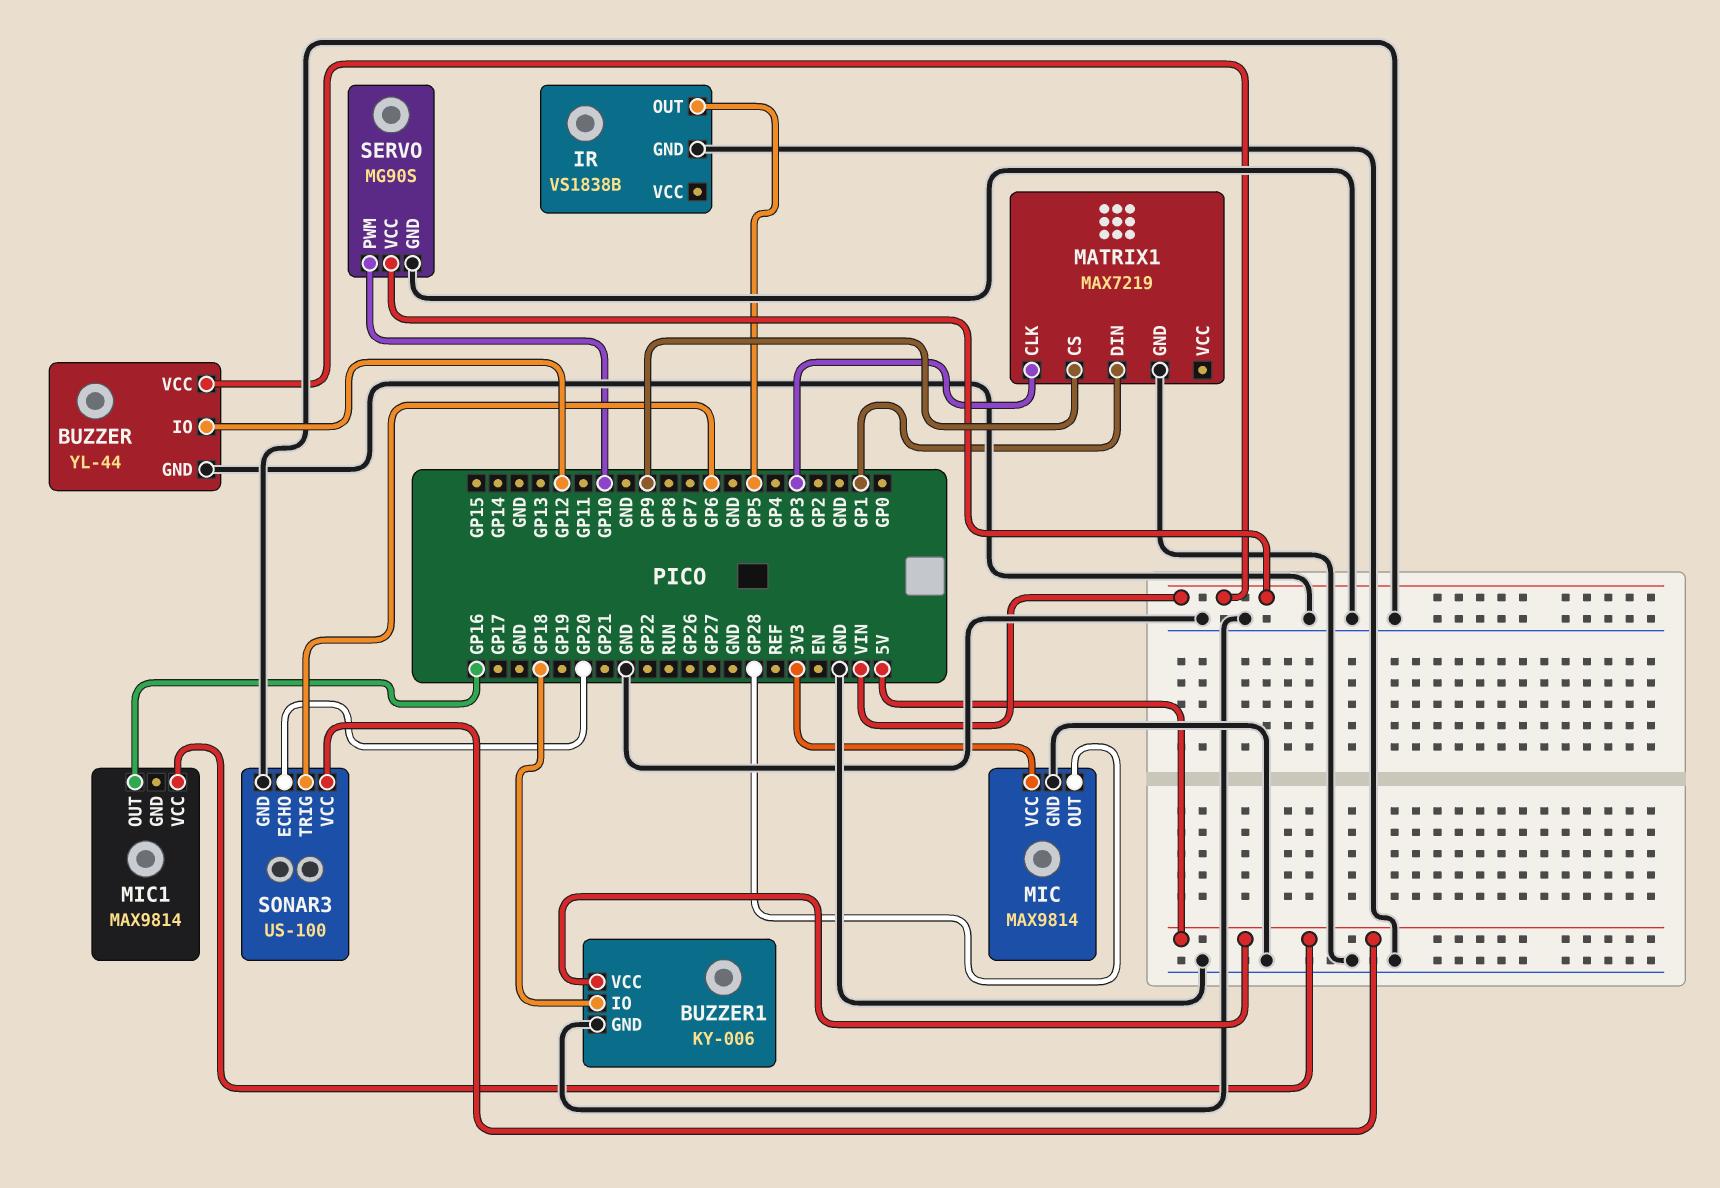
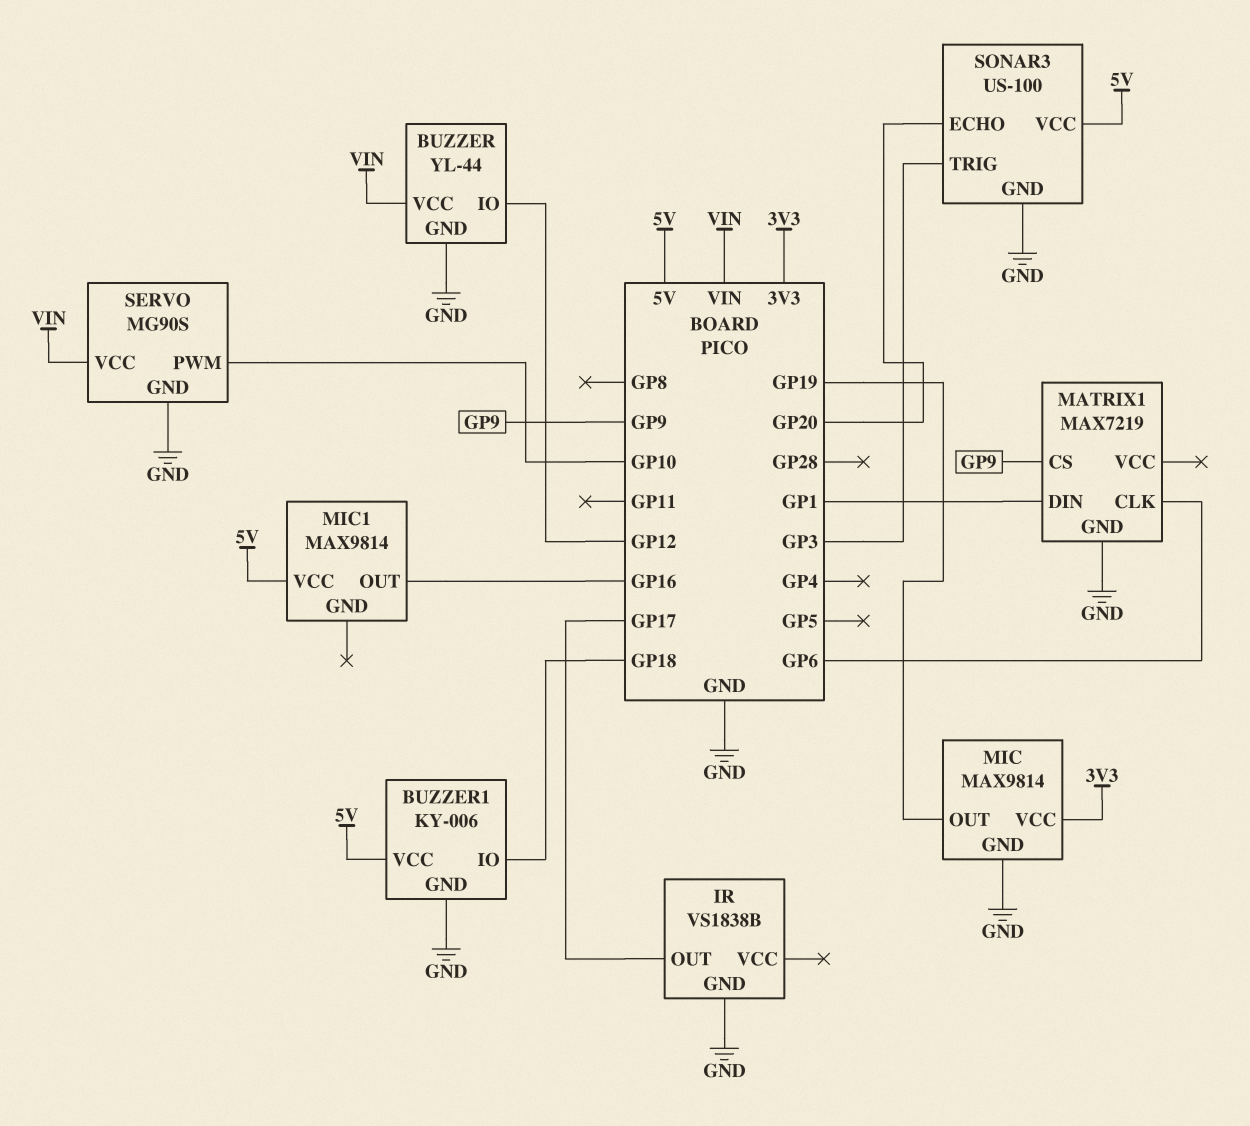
IR pin OUT: GP5 -> GP17
MATRIX1 pin CLK: GP3 -> GP6
MIC pin OUT: GP28 -> GP19
SONAR3 pin TRIG: GP6 -> GP3

